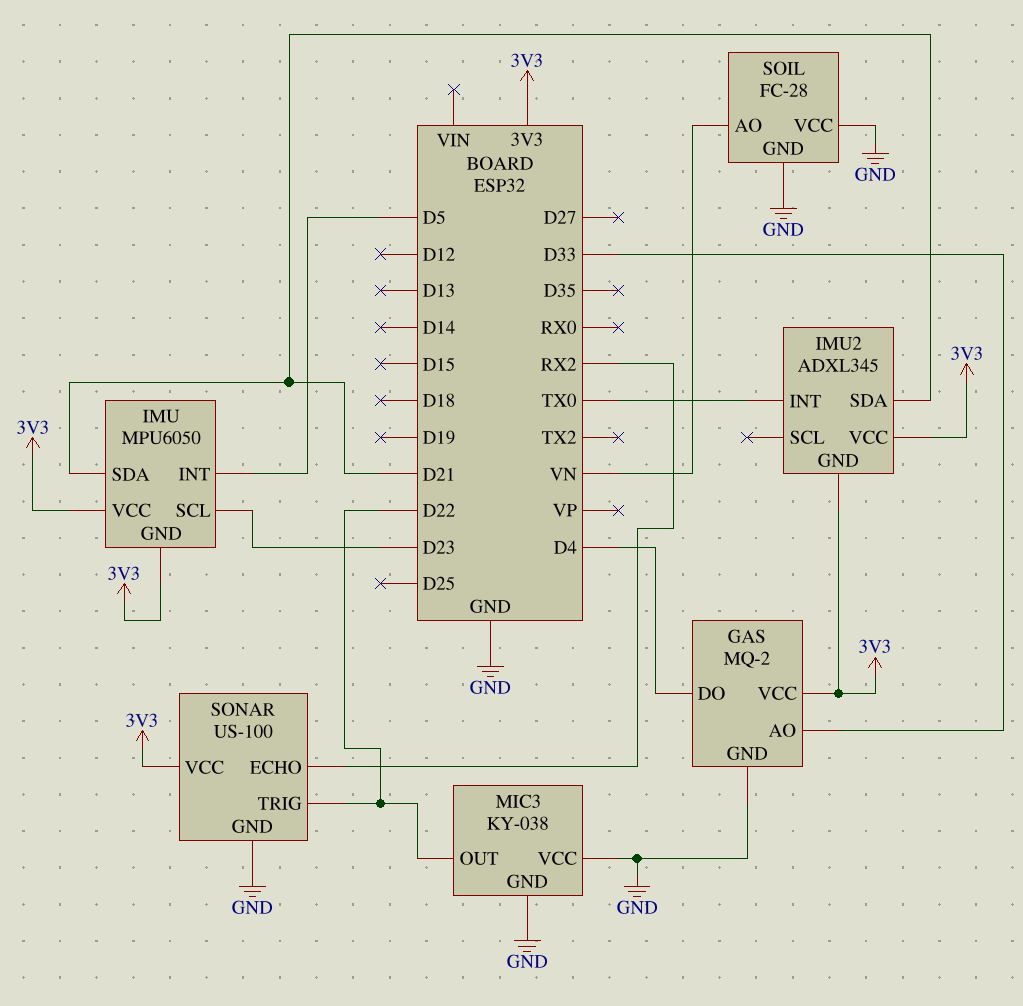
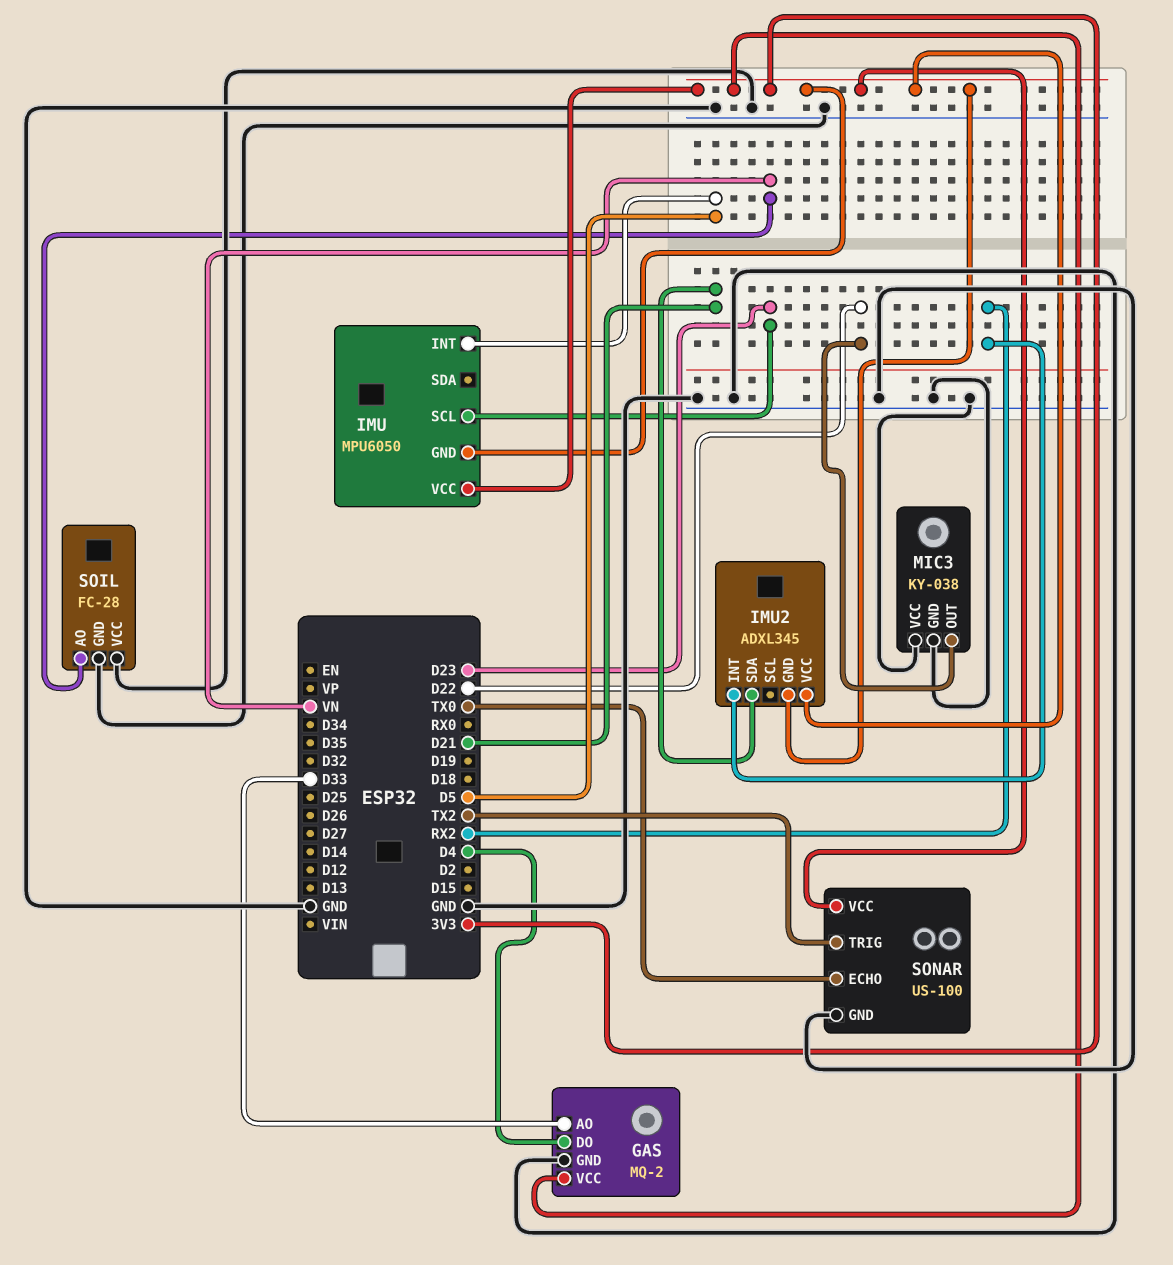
IMU pin SDA: D21 -> none
IMU2 pin INT: TX0 -> RX2
SONAR pin ECHO: RX2 -> TX0
SONAR pin TRIG: D22 -> TX2

